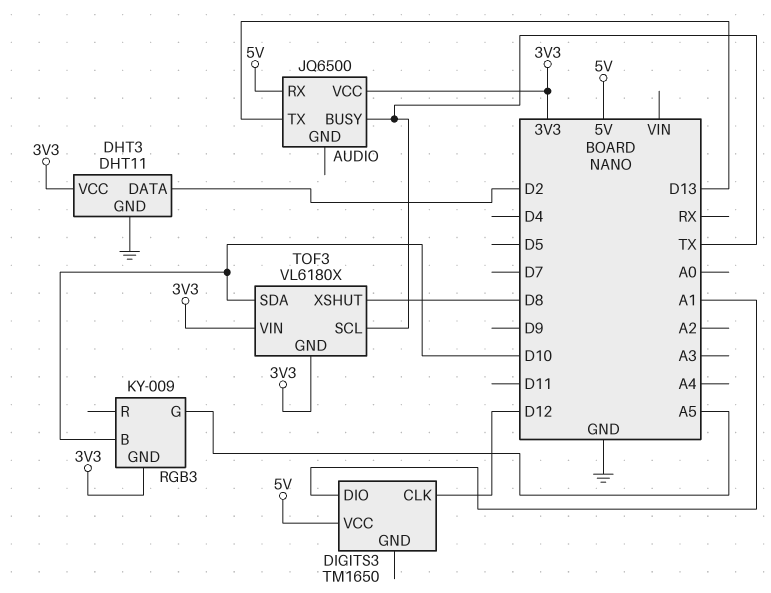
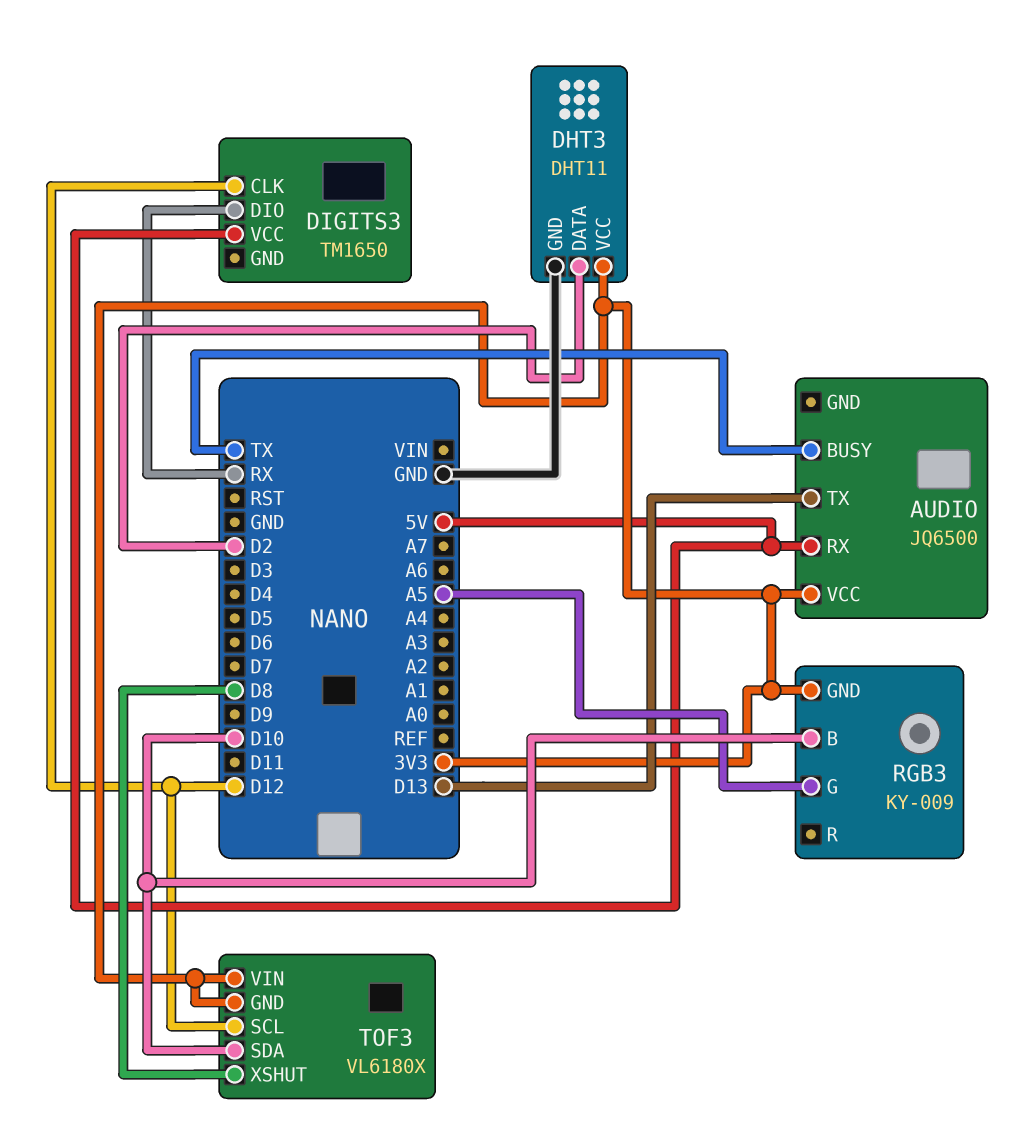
DIGITS3 pin DIO: A1 -> RX
TOF3 pin SCL: TX -> D12

